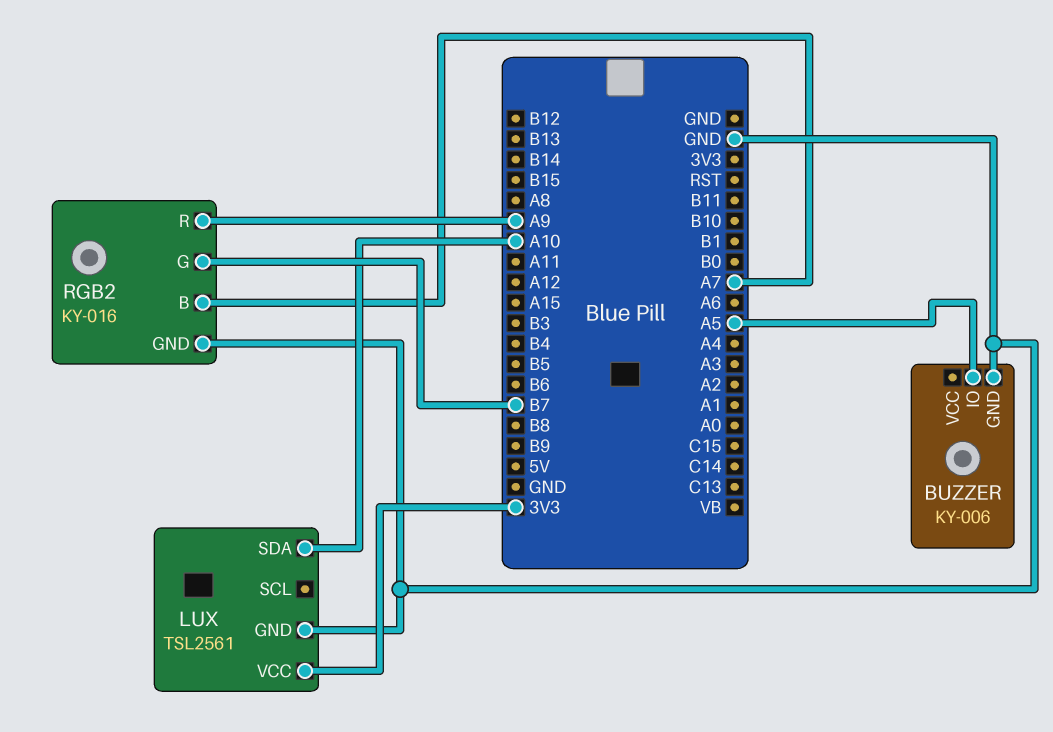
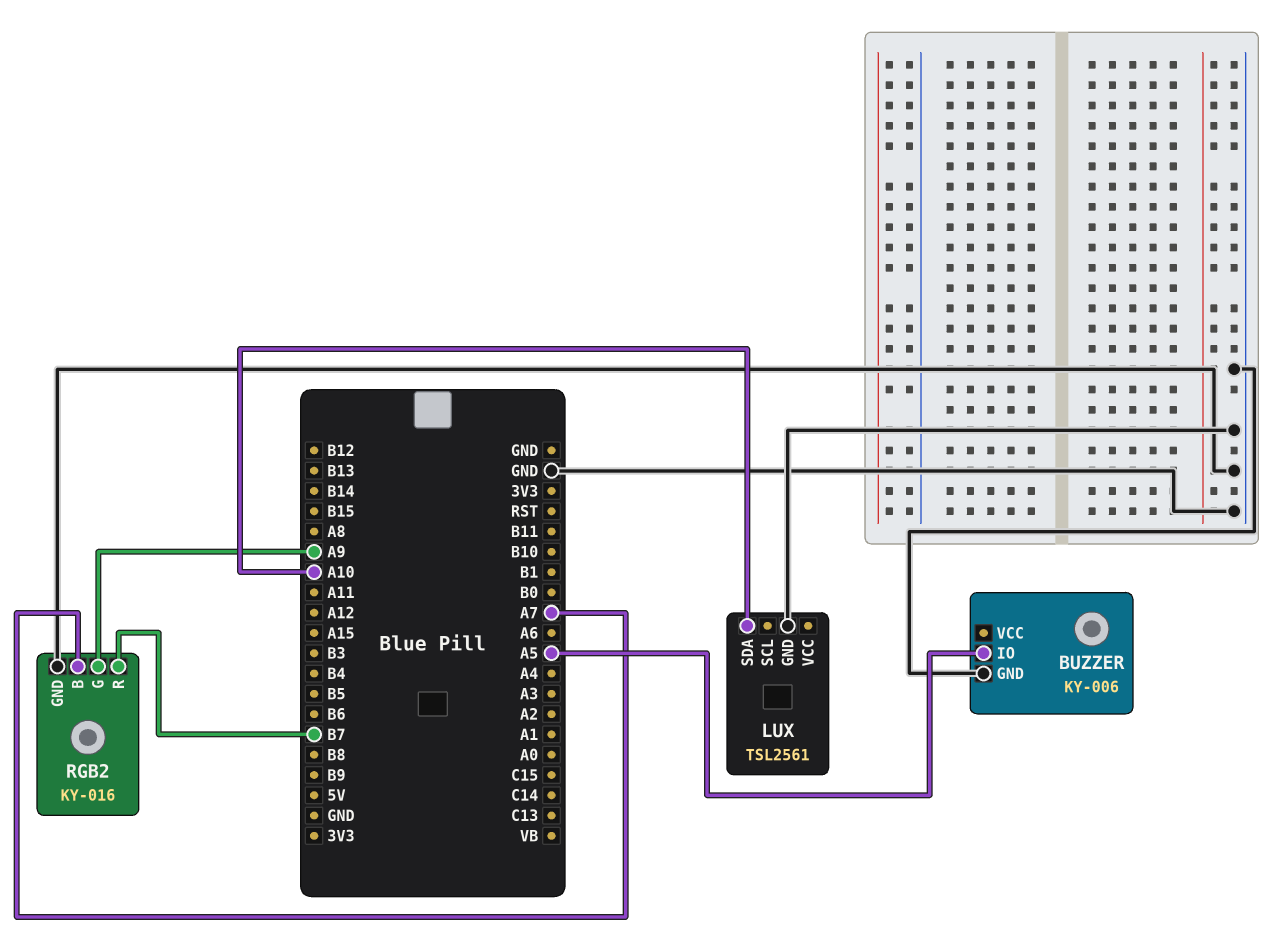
LUX pin VCC: 3V3 -> none
RGB2 pin G: B7 -> A9
RGB2 pin R: A9 -> B7

